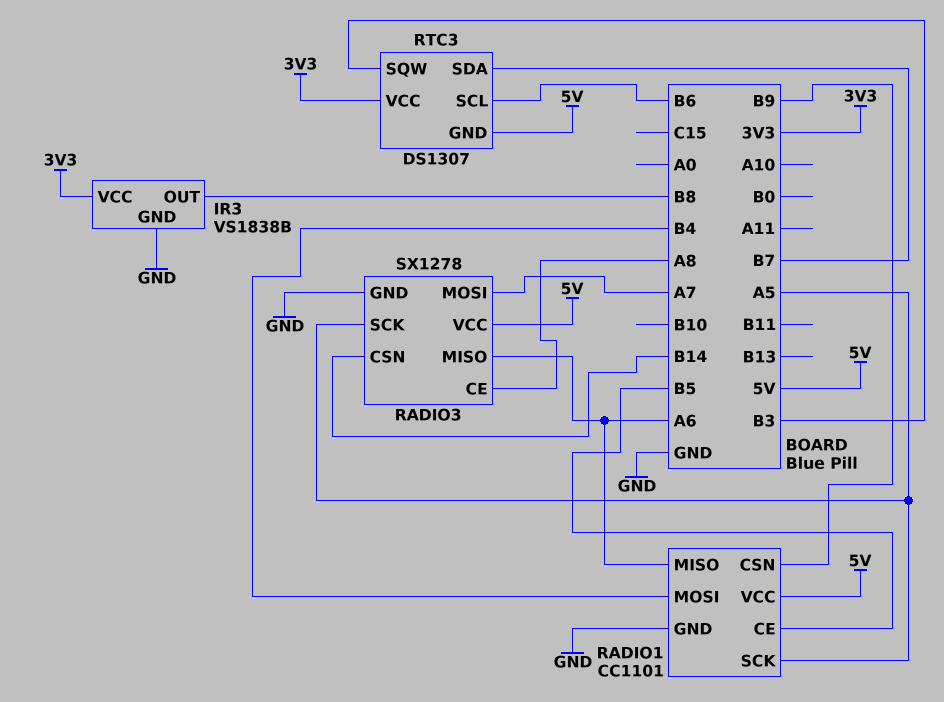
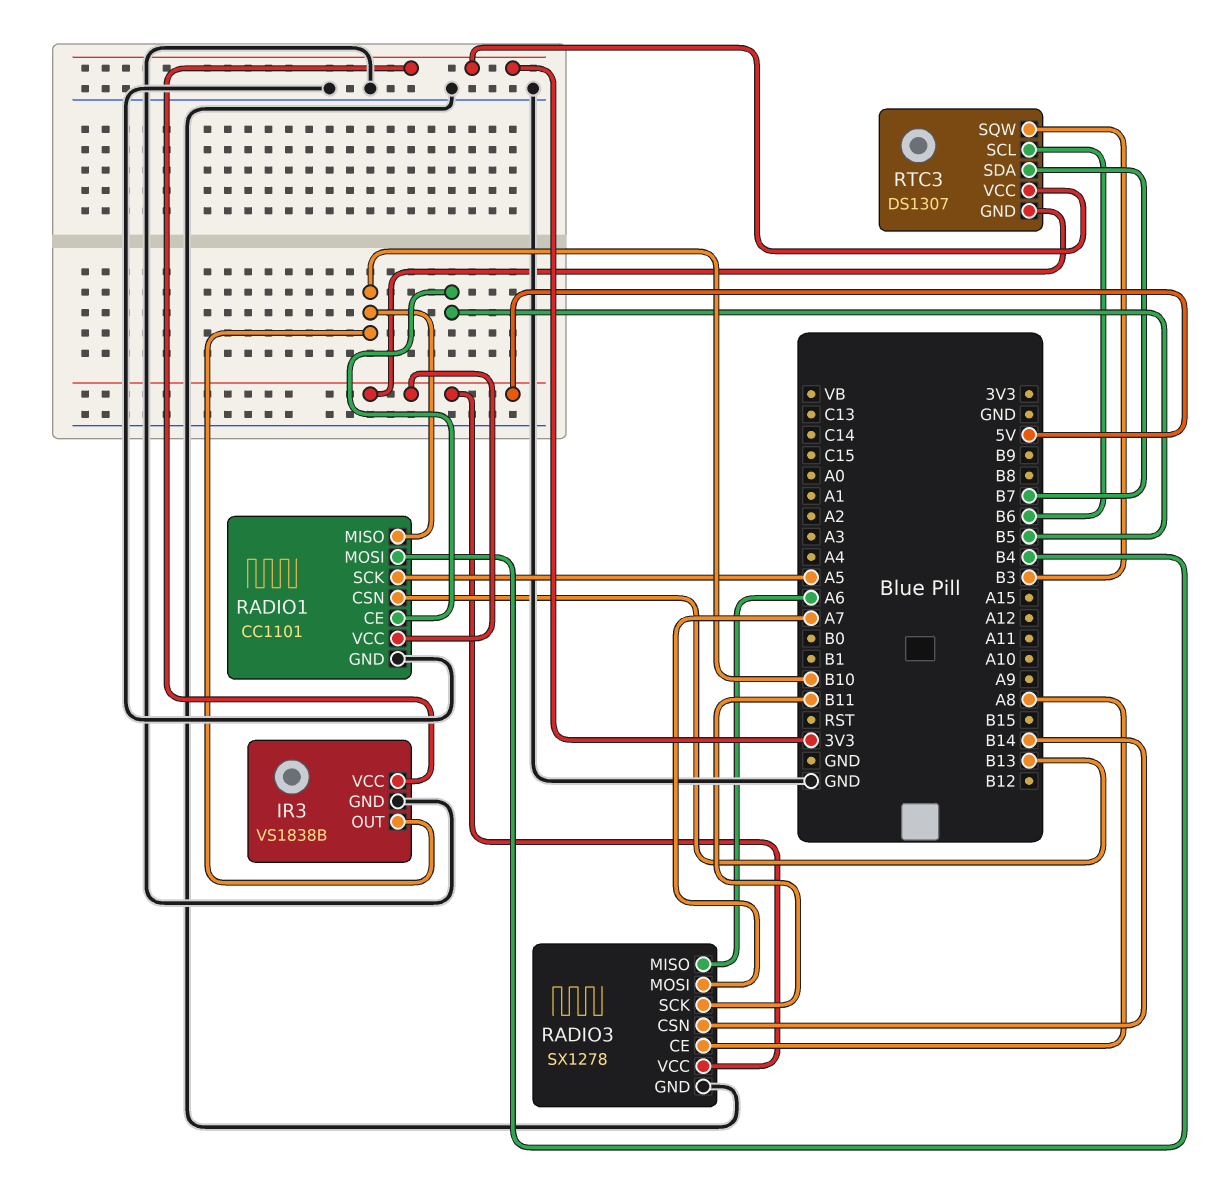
IR3 pin OUT: B8 -> B10
RADIO1 pin CSN: B9 -> B13
RADIO1 pin MISO: A6 -> B10
RADIO3 pin SCK: A5 -> B11

